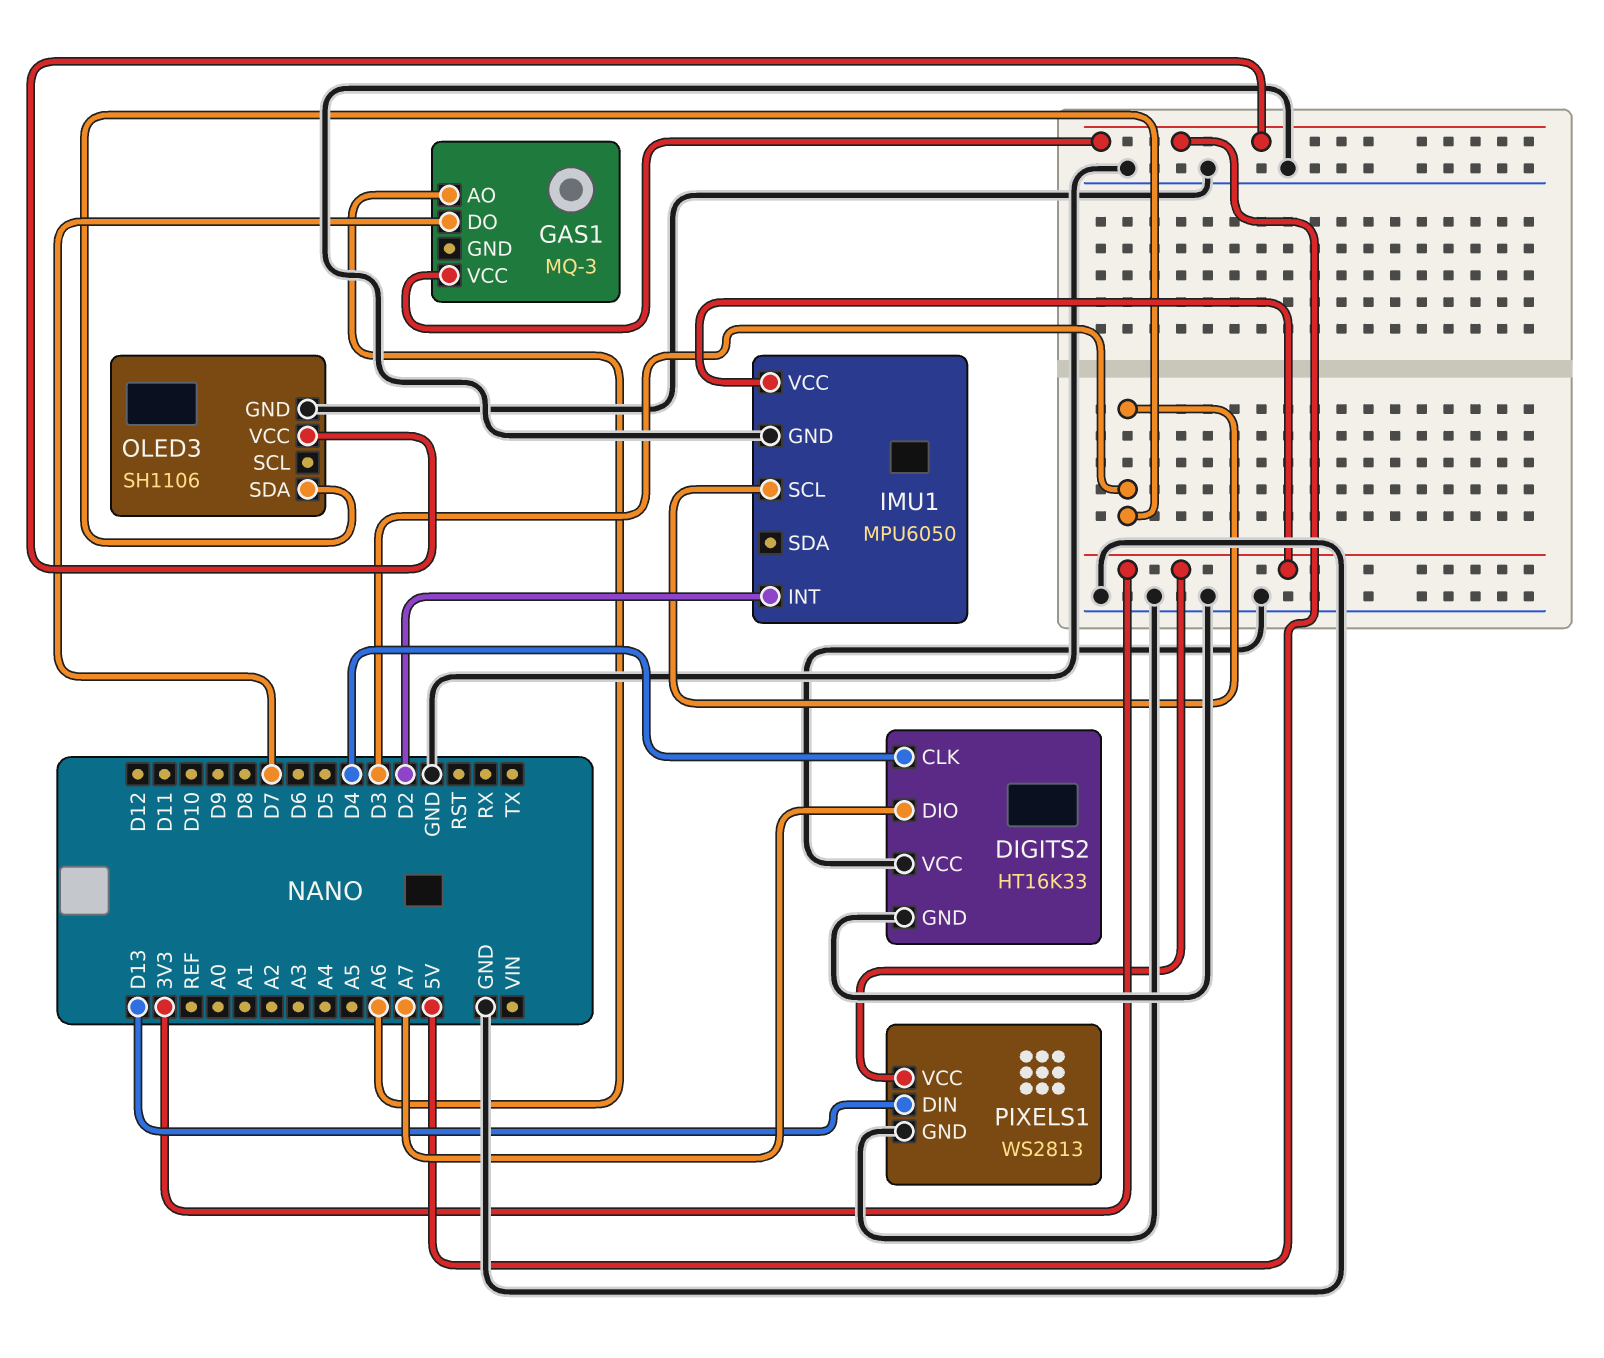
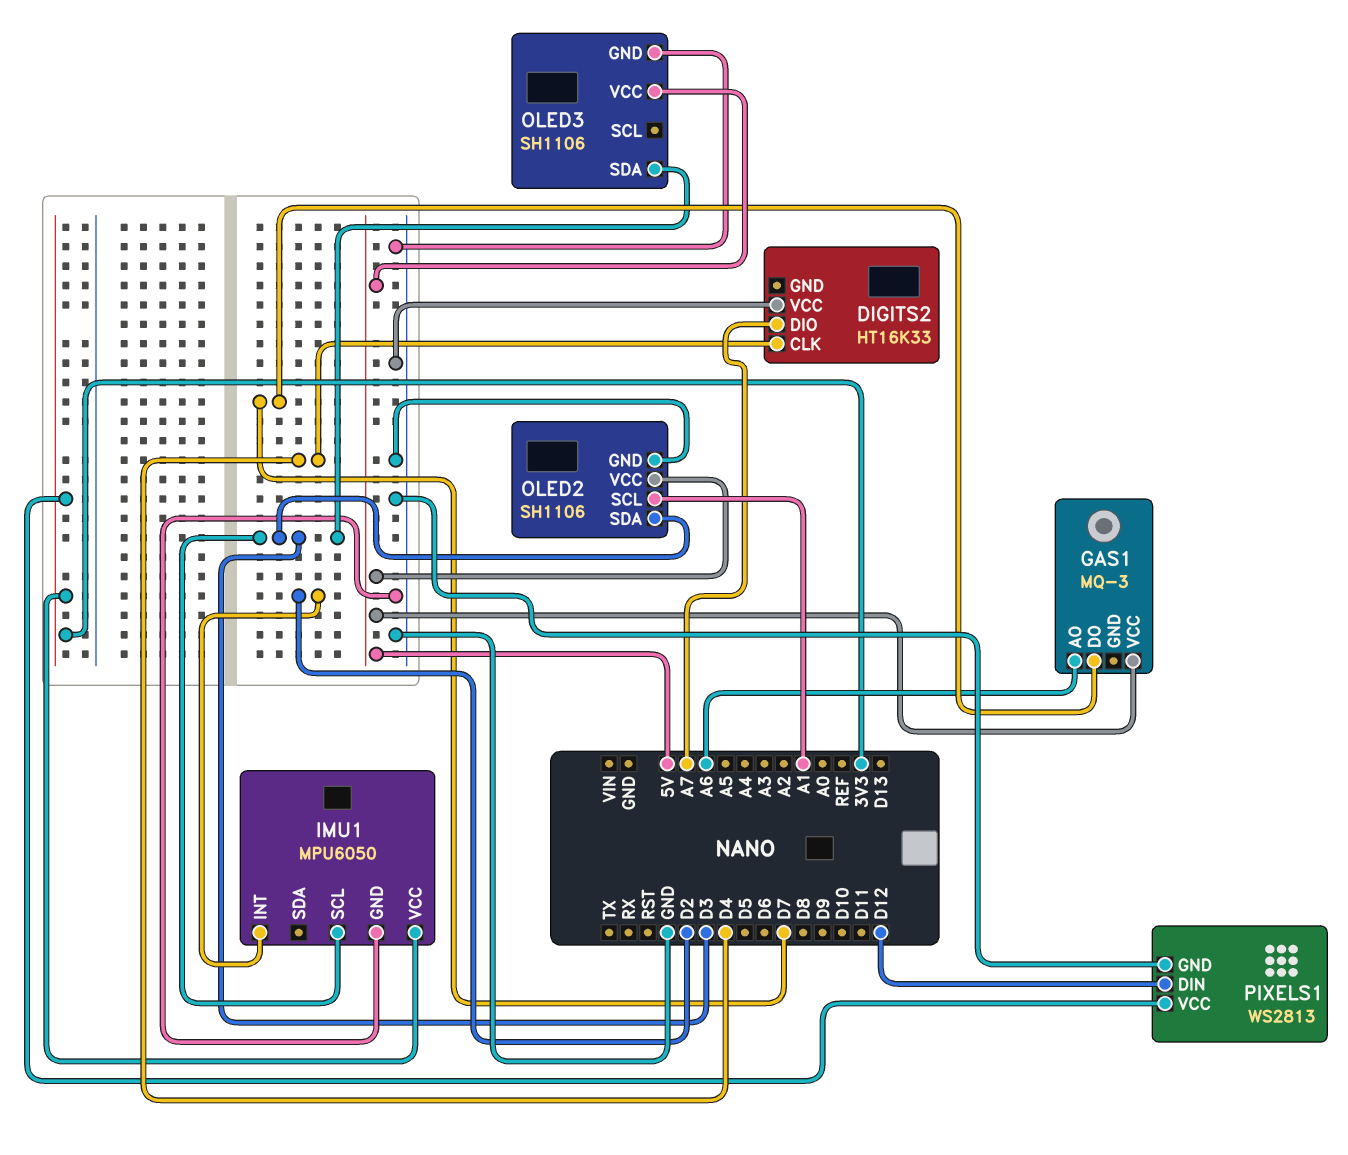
DIGITS2 pin GND: GND -> none
OLED2: none -> SH1106
OLED2 pin GND: none -> GND
OLED2 pin SCL: none -> A1
OLED2 pin SDA: none -> D3
OLED2 pin VCC: none -> 5V
PIXELS1 pin DIN: D13 -> D12

